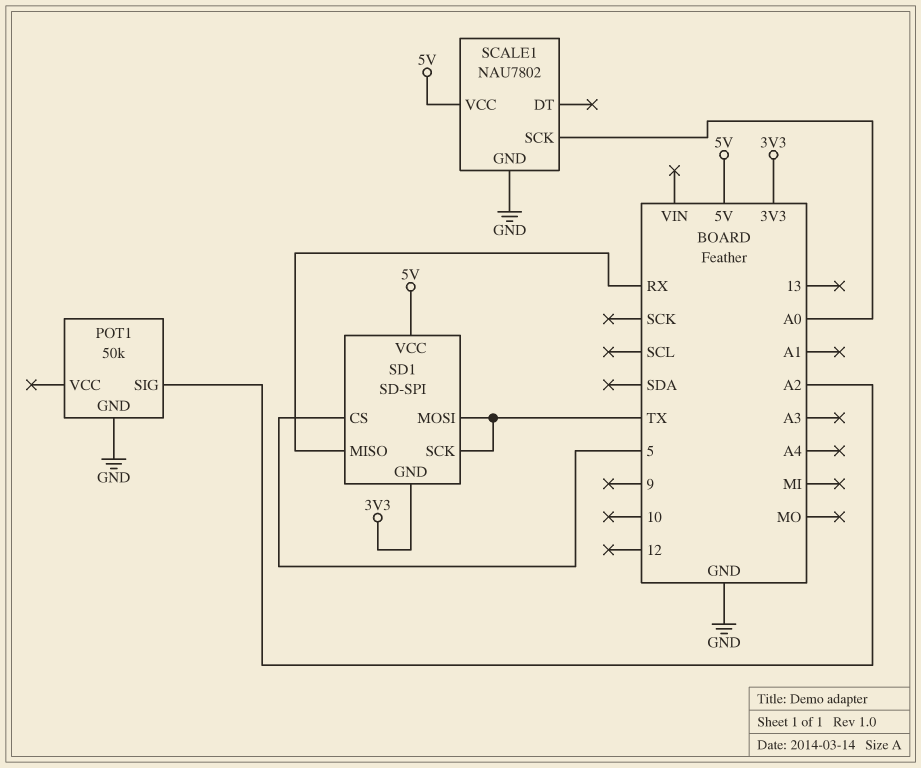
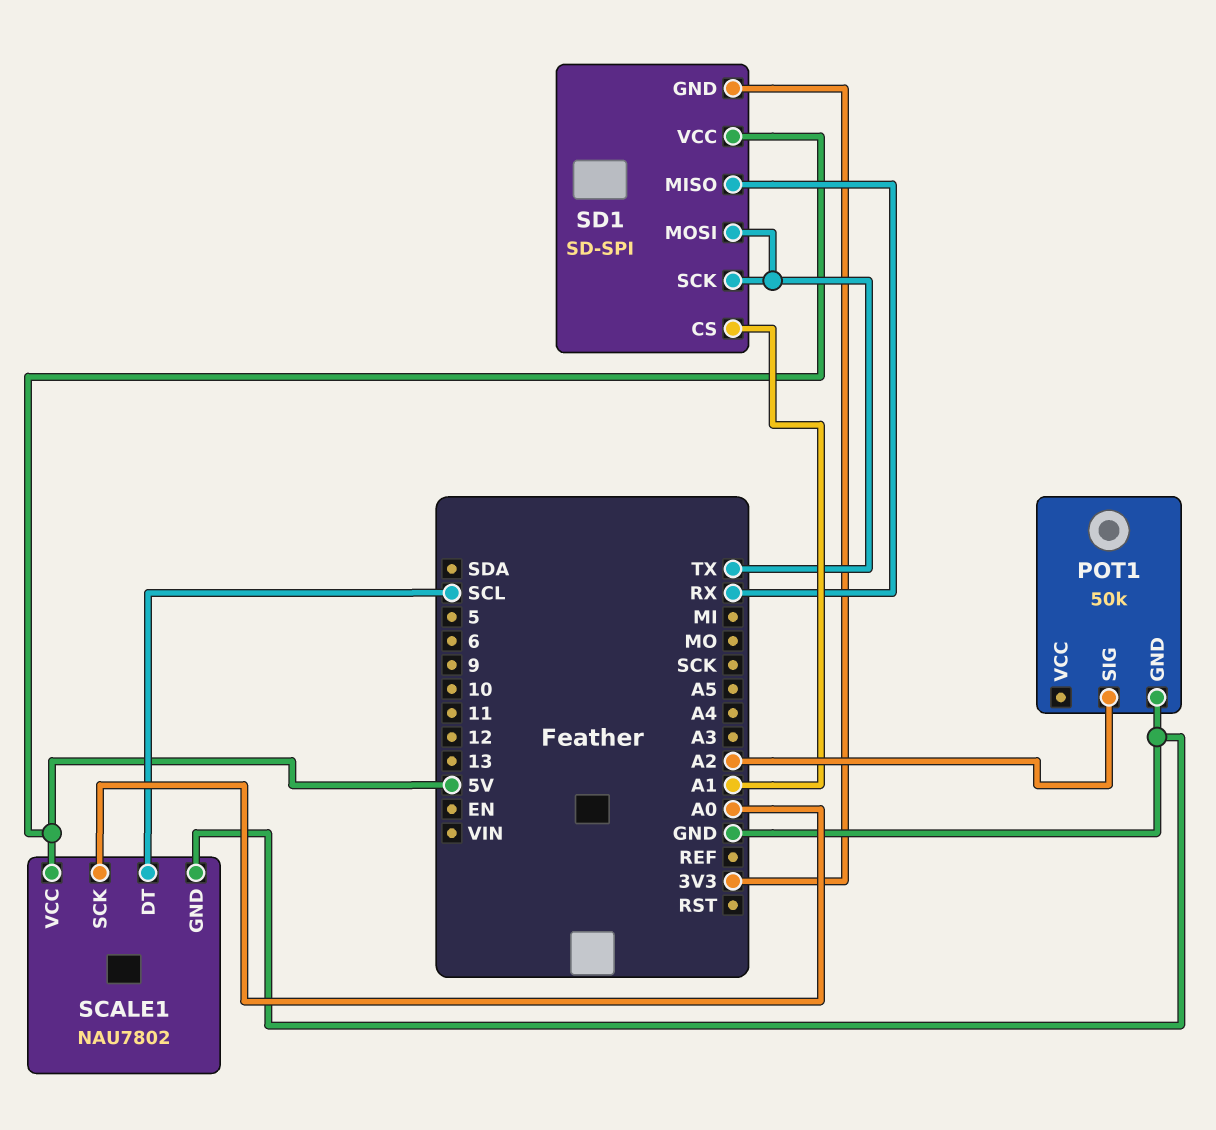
SCALE1 pin DT: none -> SCL
SD1 pin CS: 5 -> A1

